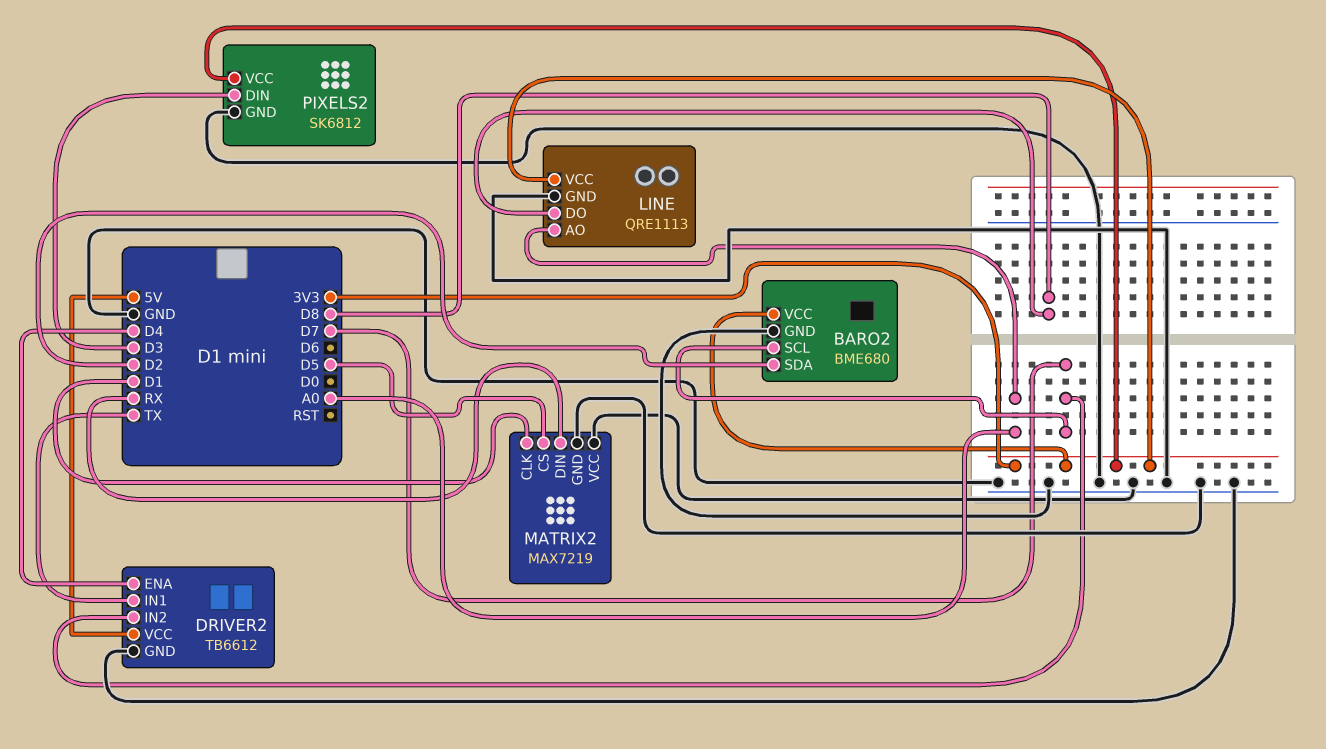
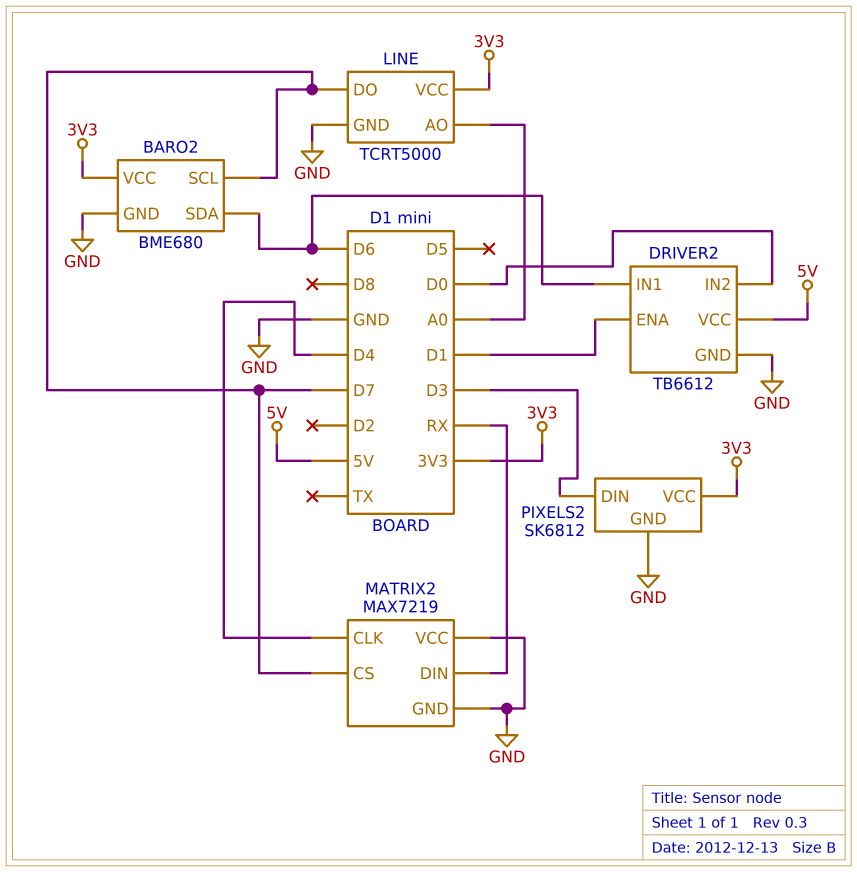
BARO2 pin SDA: D2 -> D6
DRIVER2 pin ENA: D4 -> D1
DRIVER2 pin IN1: TX -> D6
DRIVER2 pin IN2: D7 -> D0
LINE: QRE1113 -> TCRT5000
LINE pin DO: D8 -> D7
MATRIX2 pin CLK: D1 -> D4
MATRIX2 pin CS: D5 -> D7

